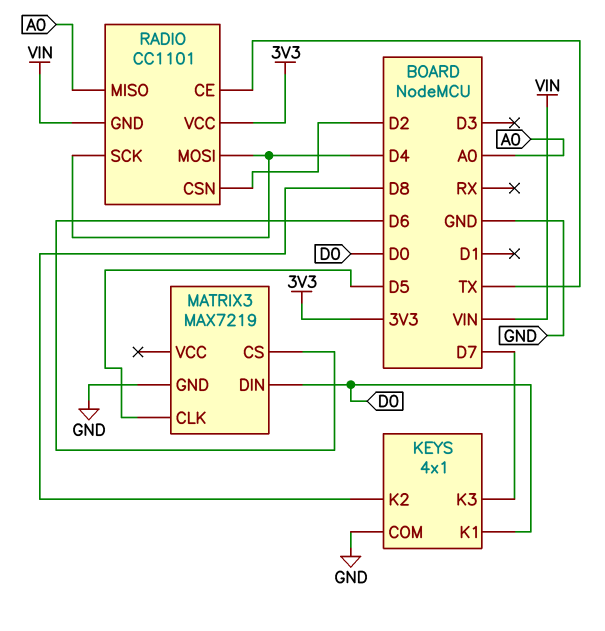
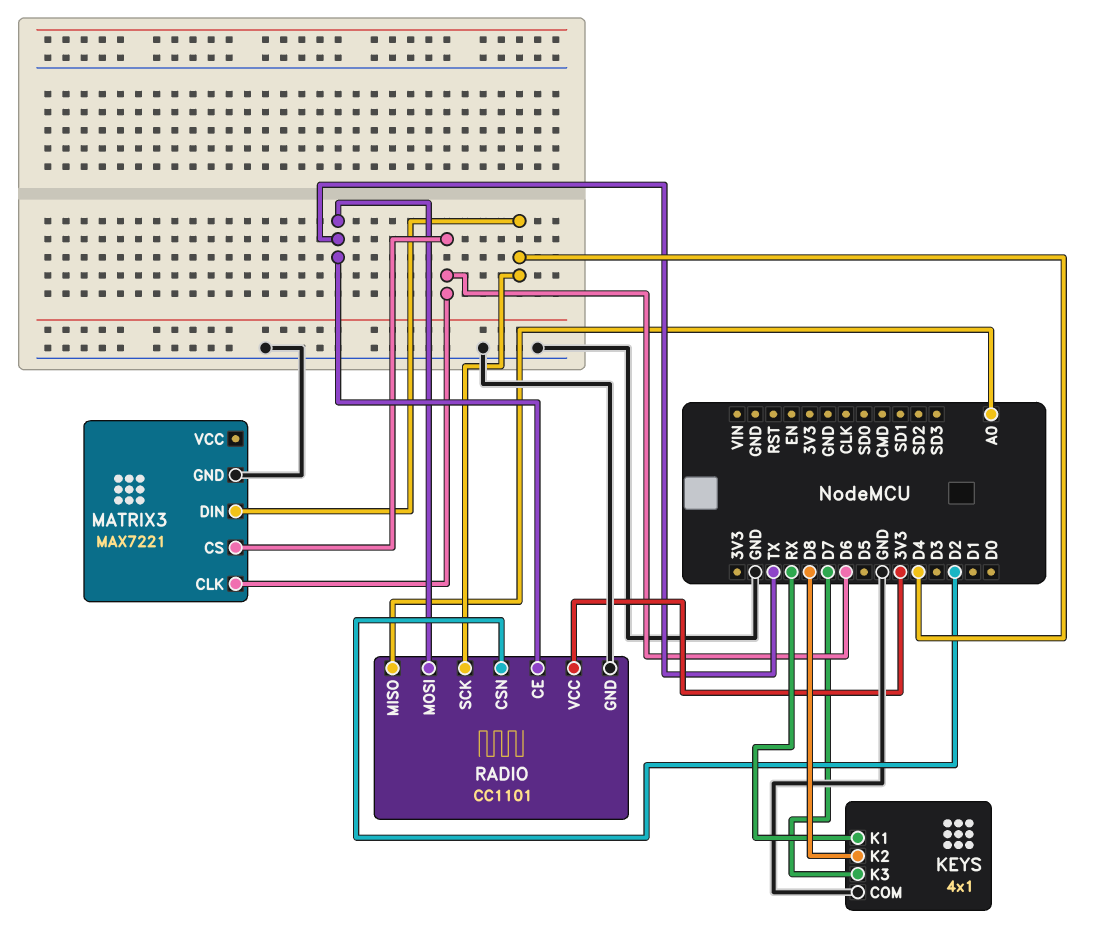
KEYS pin K1: D0 -> RX
MATRIX3: MAX7219 -> MAX7221
MATRIX3 pin CLK: D5 -> D6
MATRIX3 pin DIN: D0 -> D4
RADIO pin GND: VIN -> GND
RADIO pin MOSI: D4 -> TX

